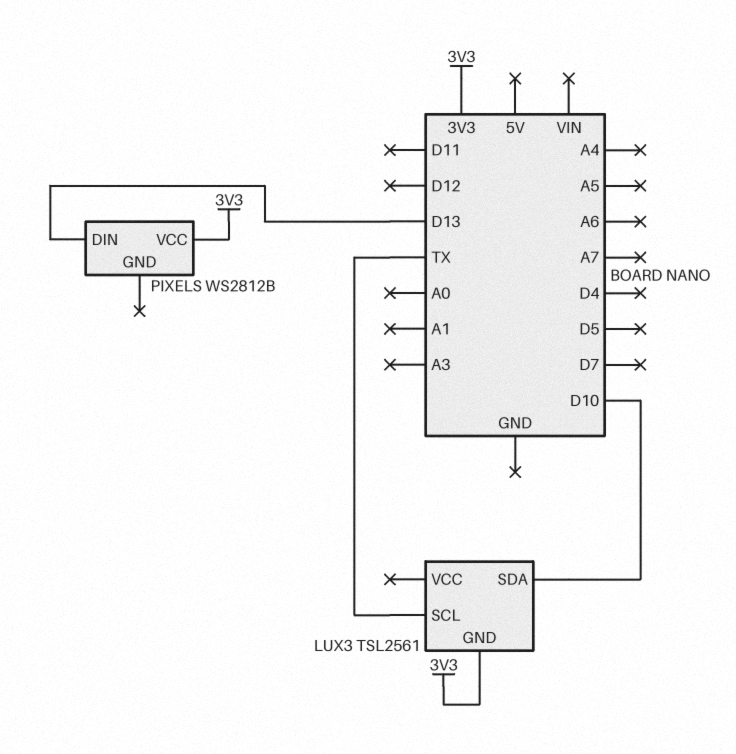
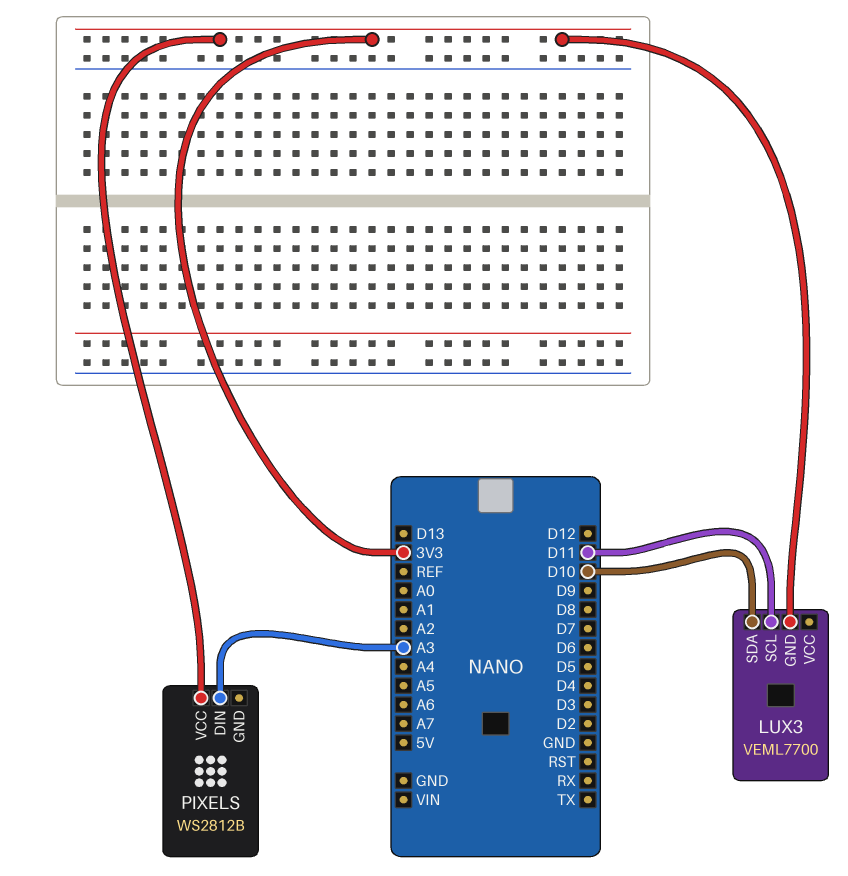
LUX3: TSL2561 -> VEML7700
LUX3 pin SCL: TX -> D11
PIXELS pin DIN: D13 -> A3

